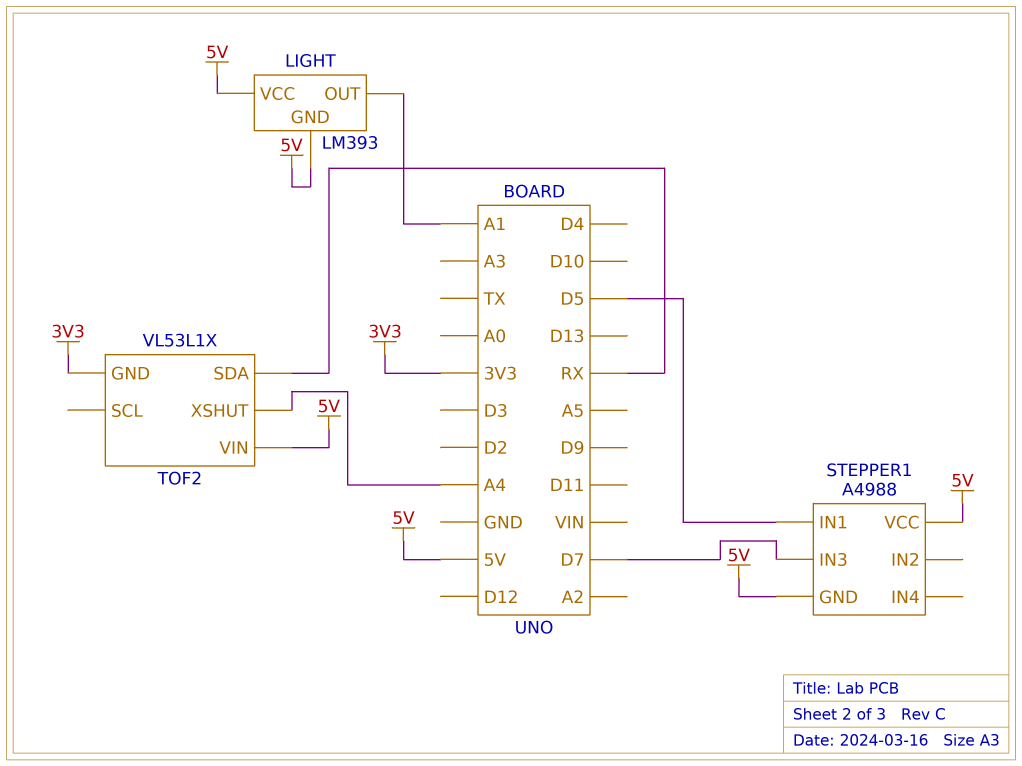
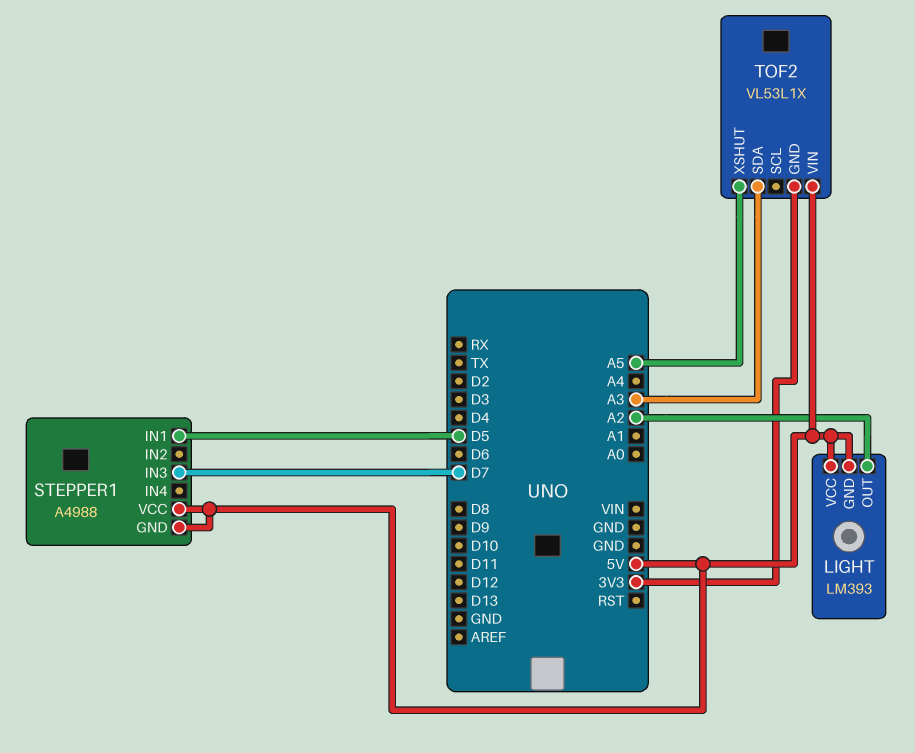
LIGHT pin OUT: A1 -> A2
TOF2 pin SDA: RX -> A3
TOF2 pin XSHUT: A4 -> A5

